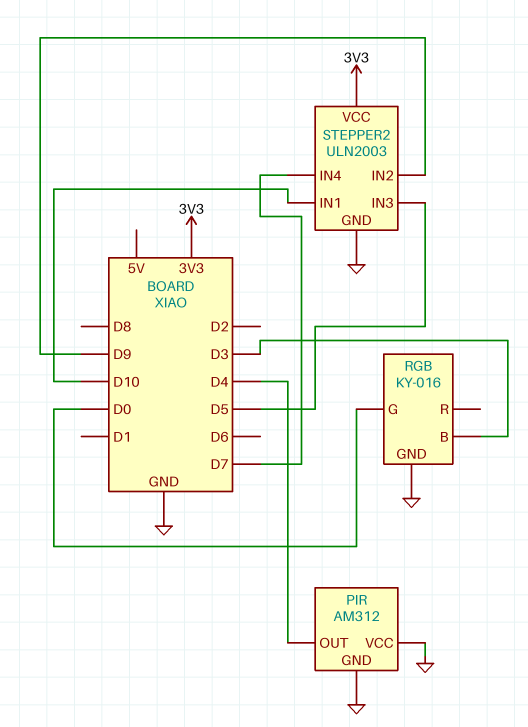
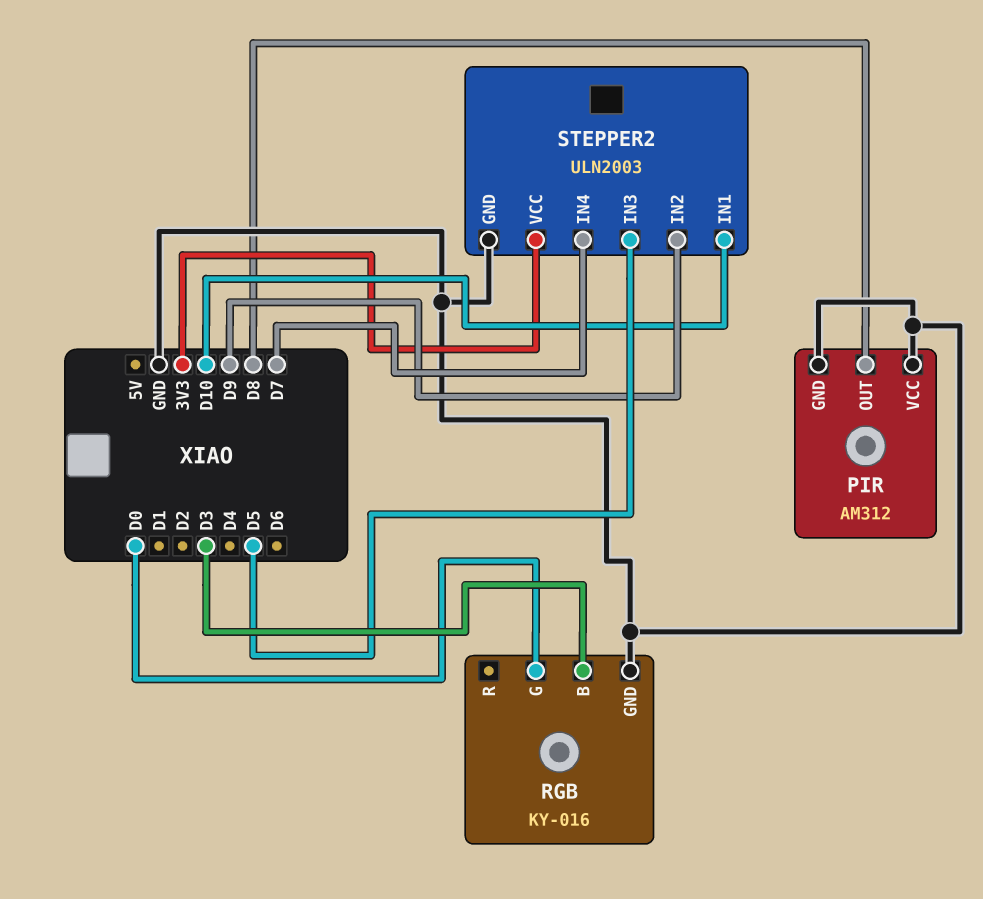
PIR pin OUT: D4 -> D8

